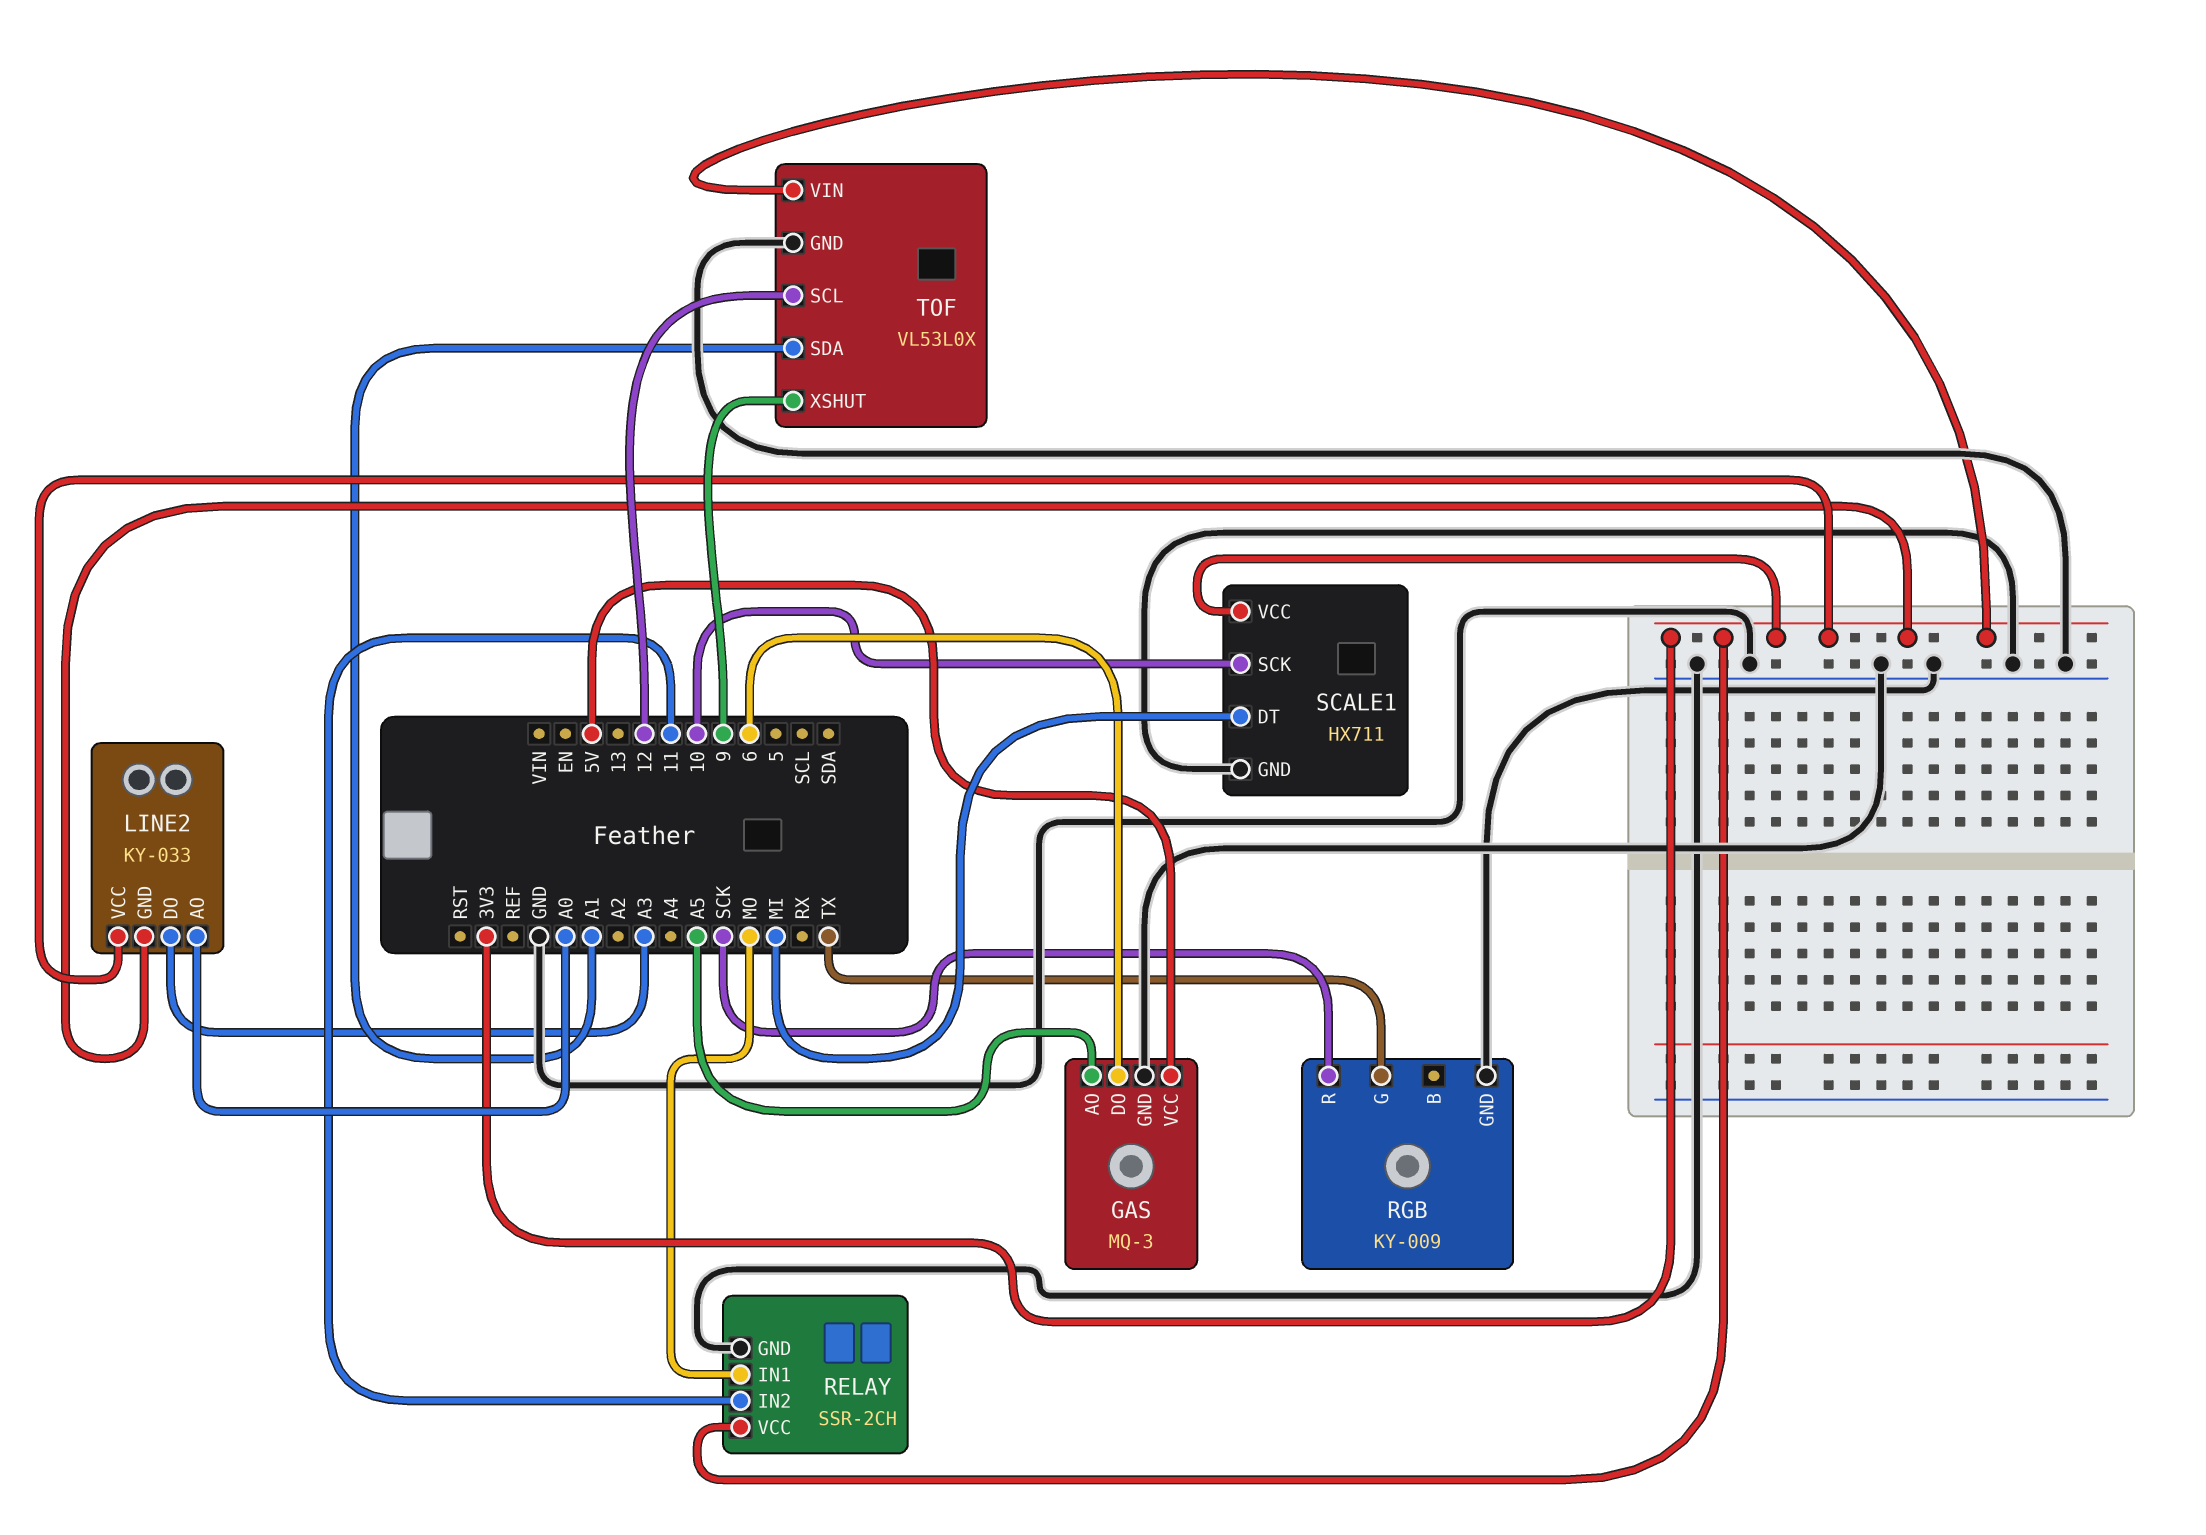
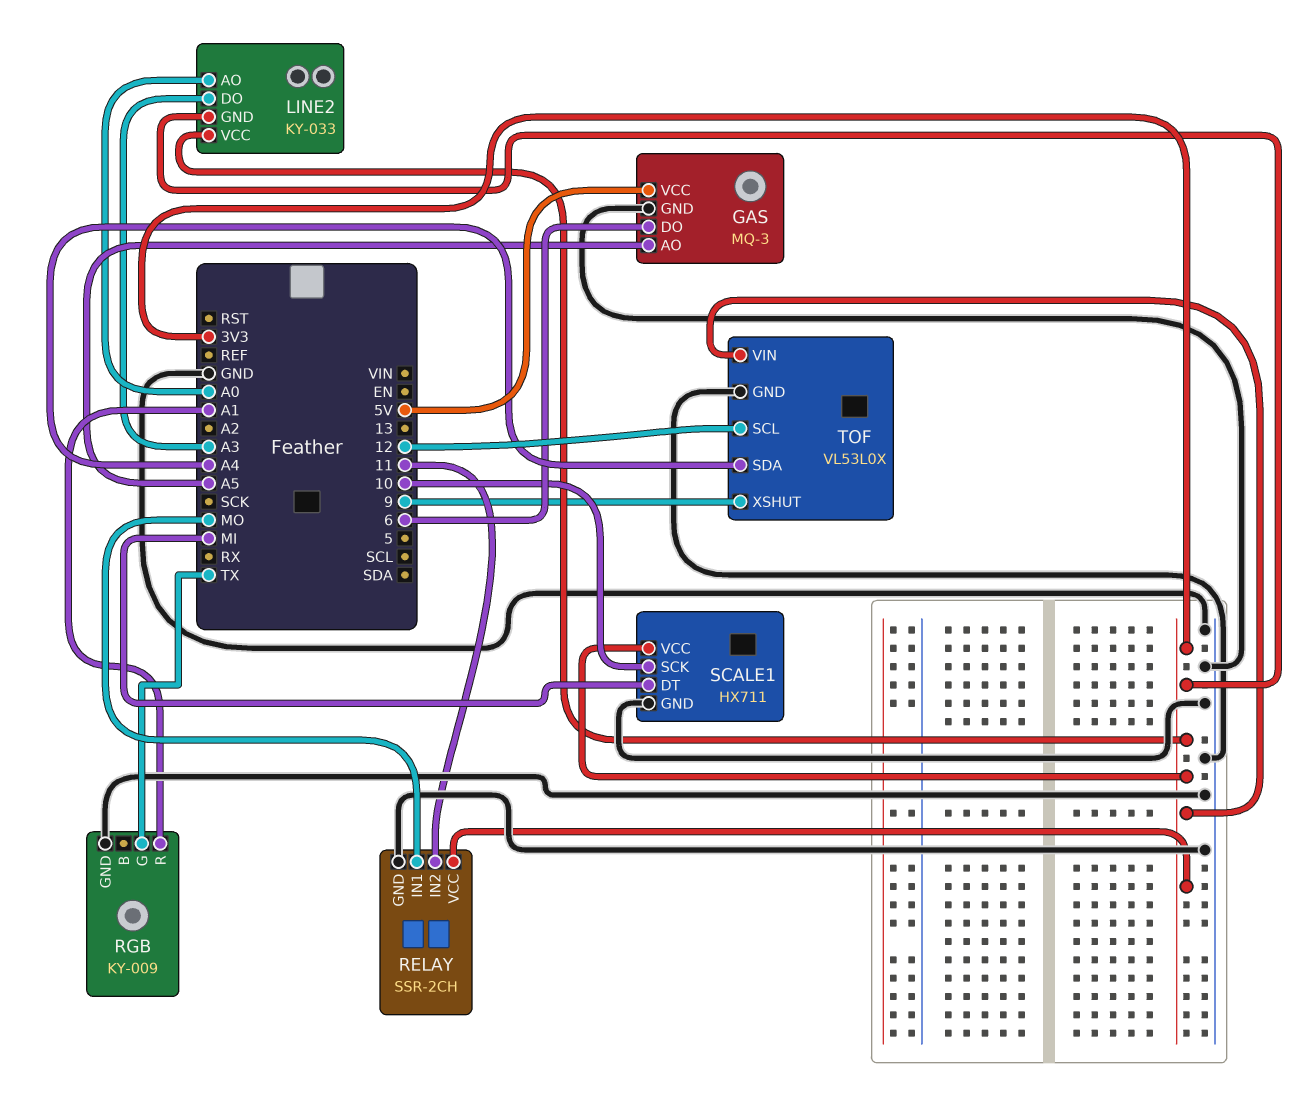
RGB pin R: SCK -> A1
TOF pin SDA: A1 -> A4

